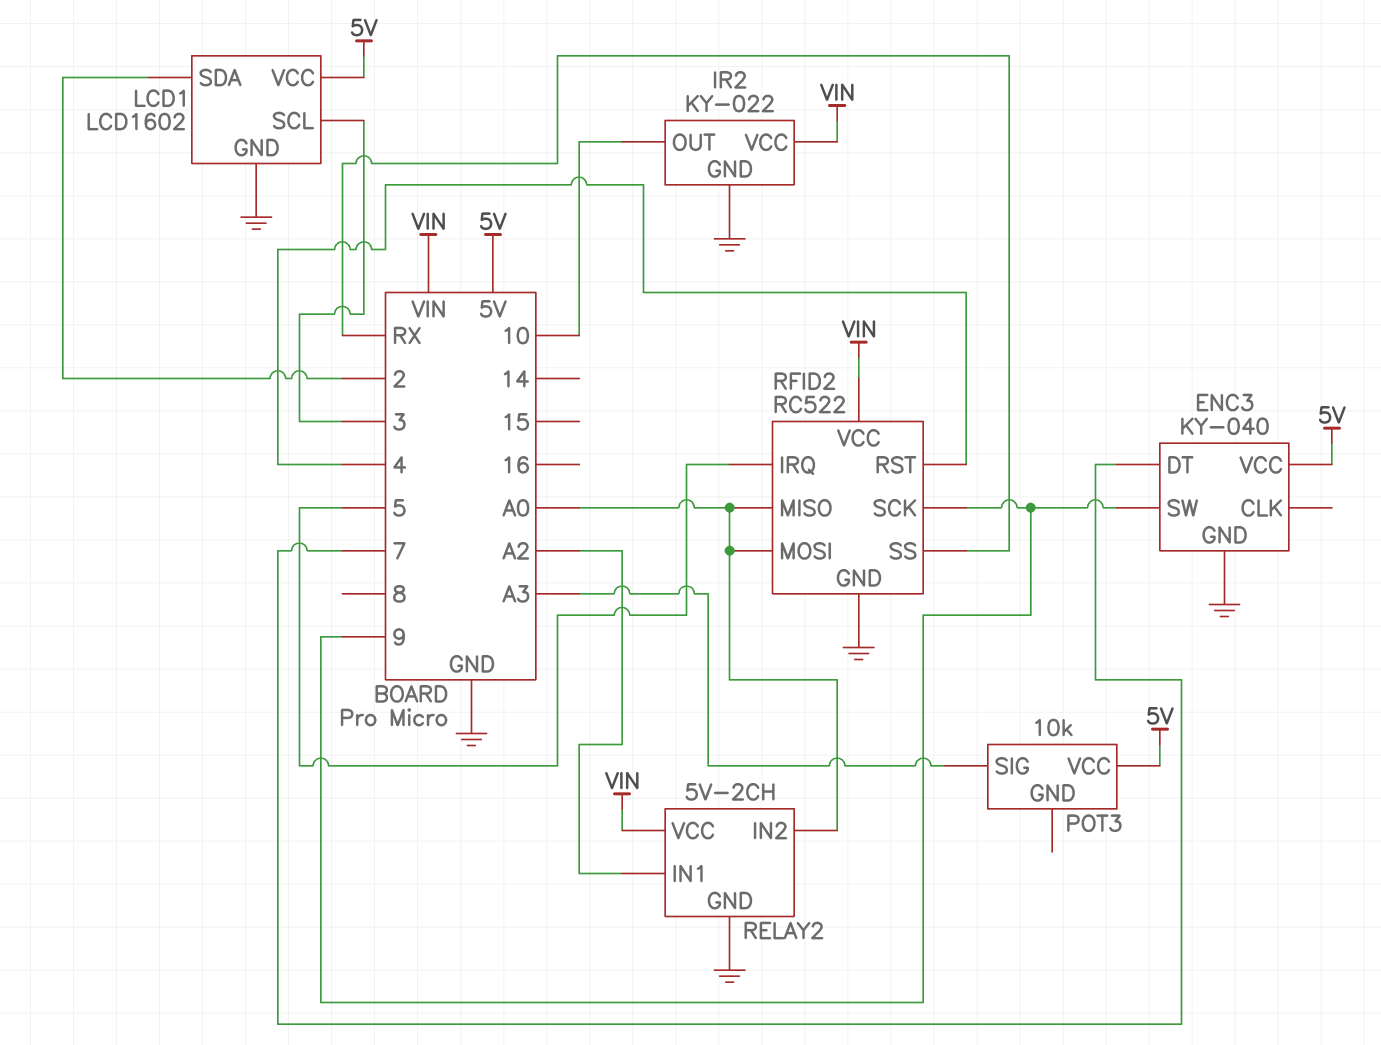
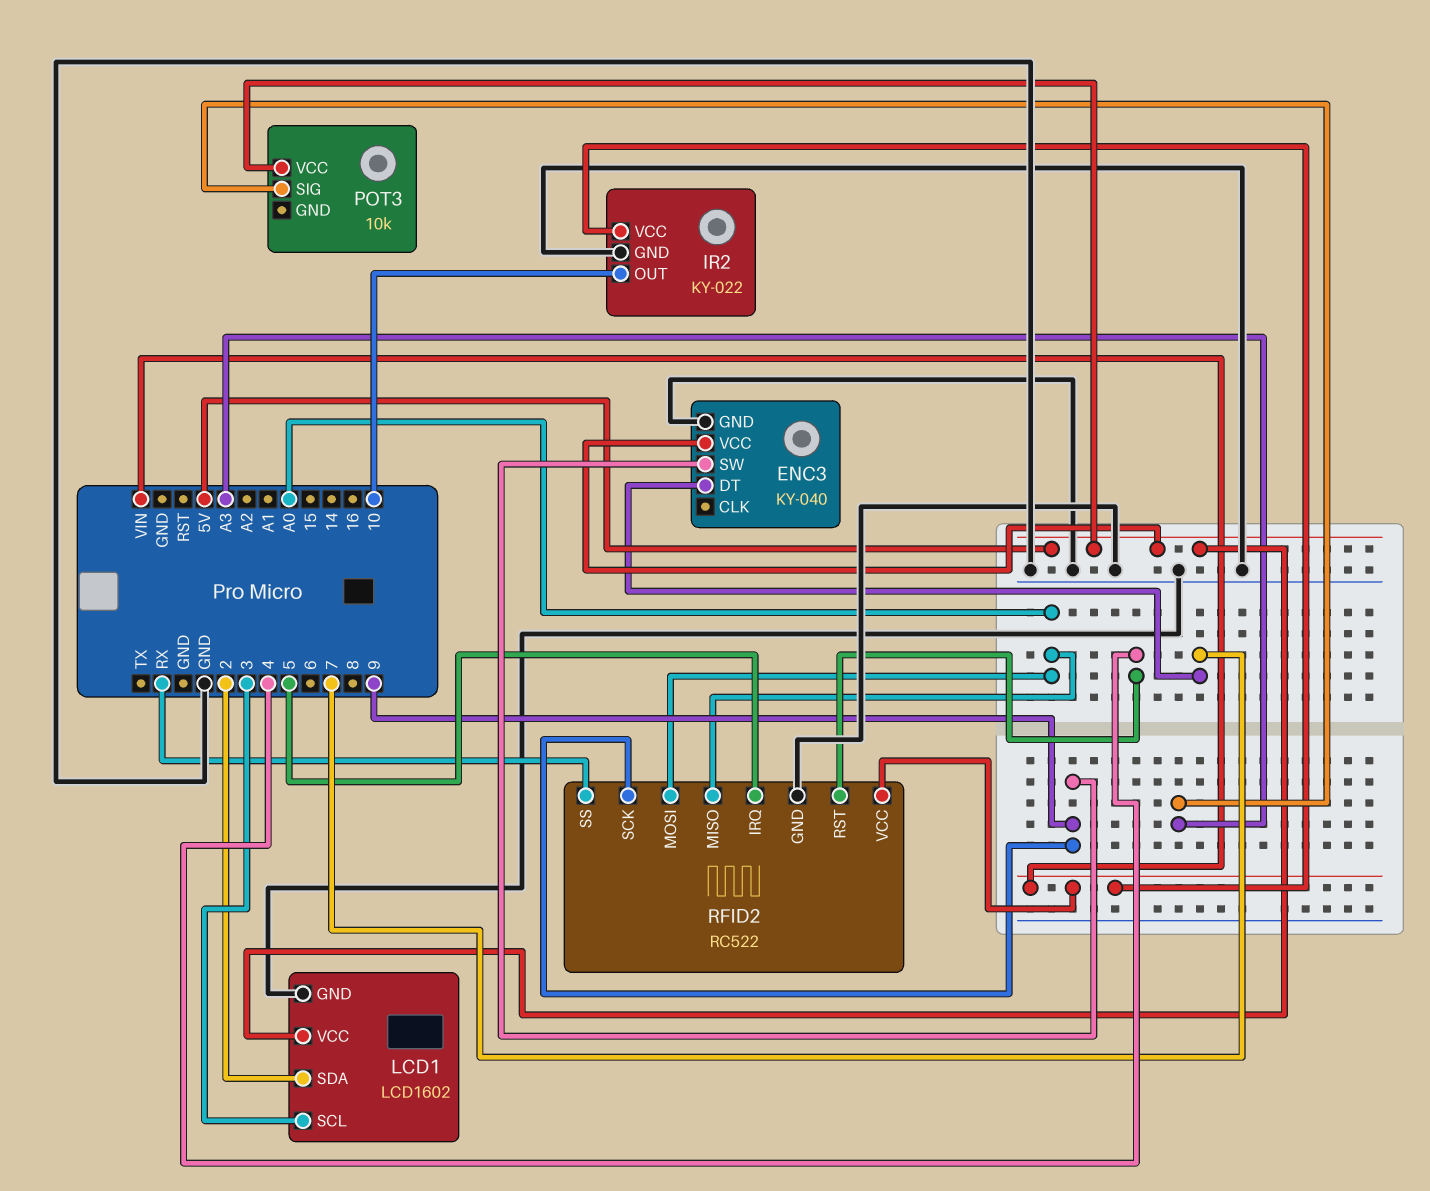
RELAY2: 5V-2CH -> none
RELAY2 pin GND: GND -> none
RELAY2 pin IN1: A2 -> none
RELAY2 pin IN2: A0 -> none
RELAY2 pin VCC: VIN -> none

